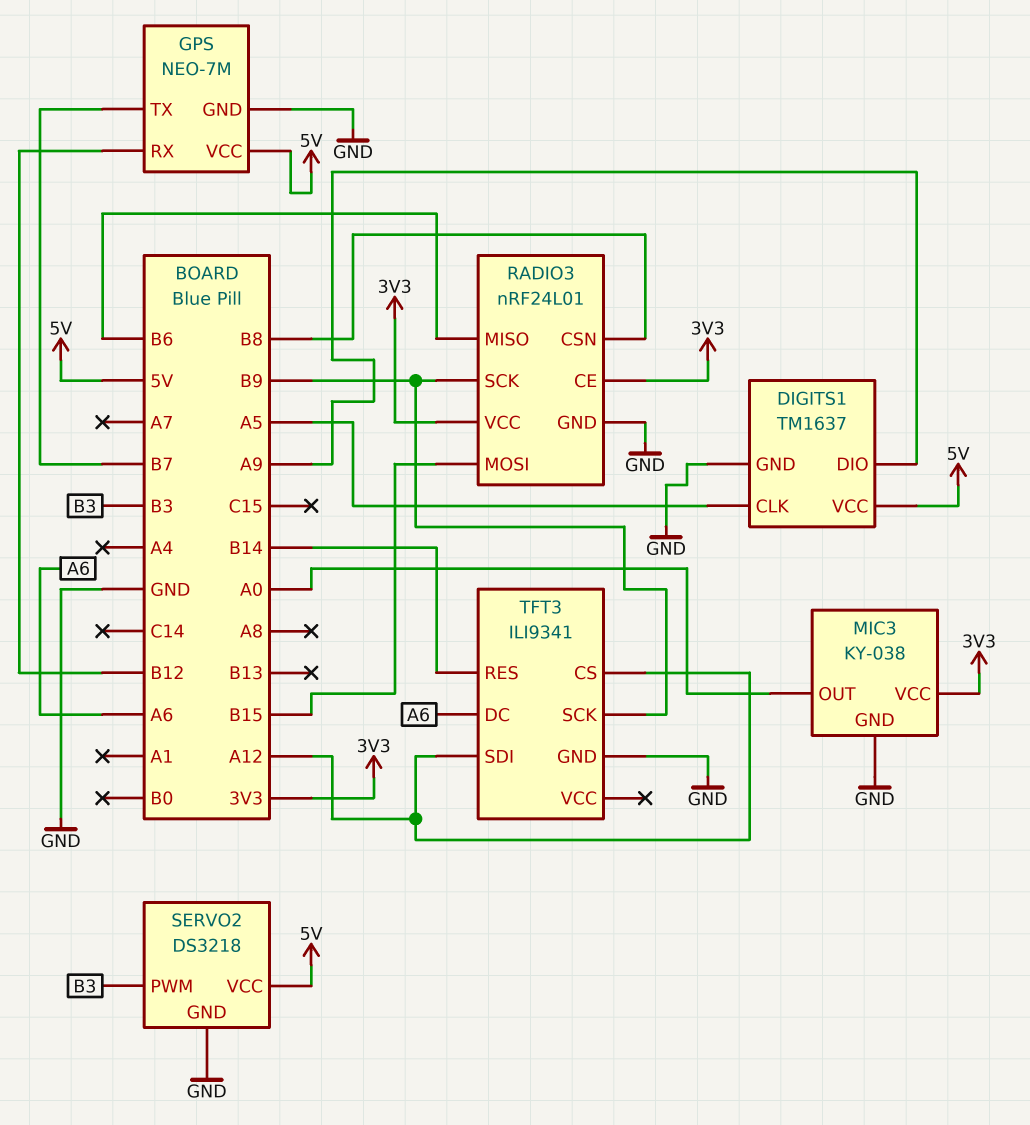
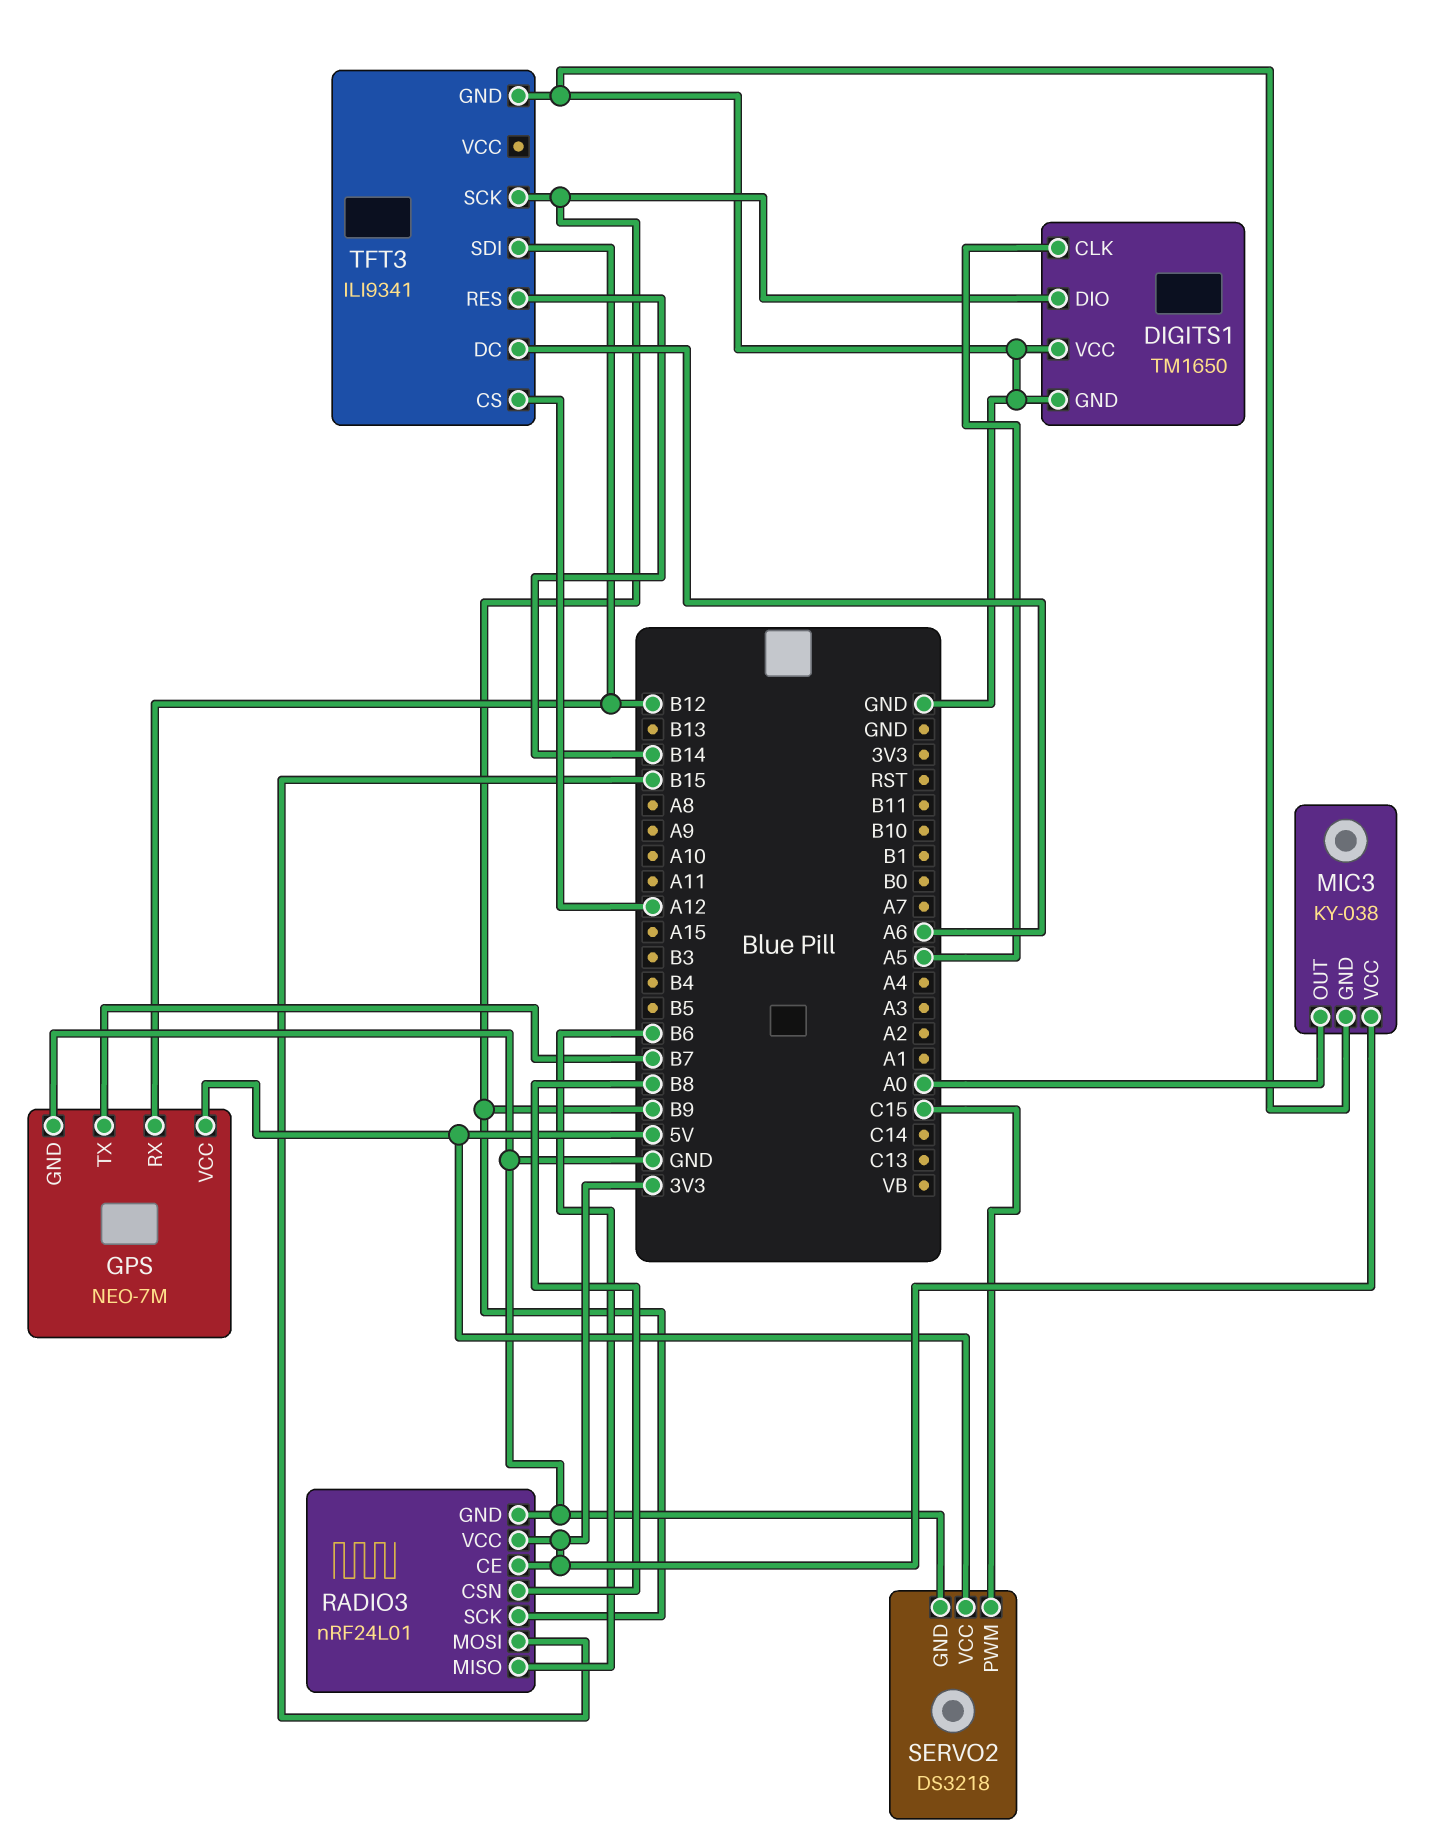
DIGITS1: TM1637 -> TM1650
DIGITS1 pin DIO: A9 -> B9
DIGITS1 pin VCC: 5V -> GND
SERVO2 pin PWM: B3 -> C15
TFT3 pin SDI: A12 -> B12

